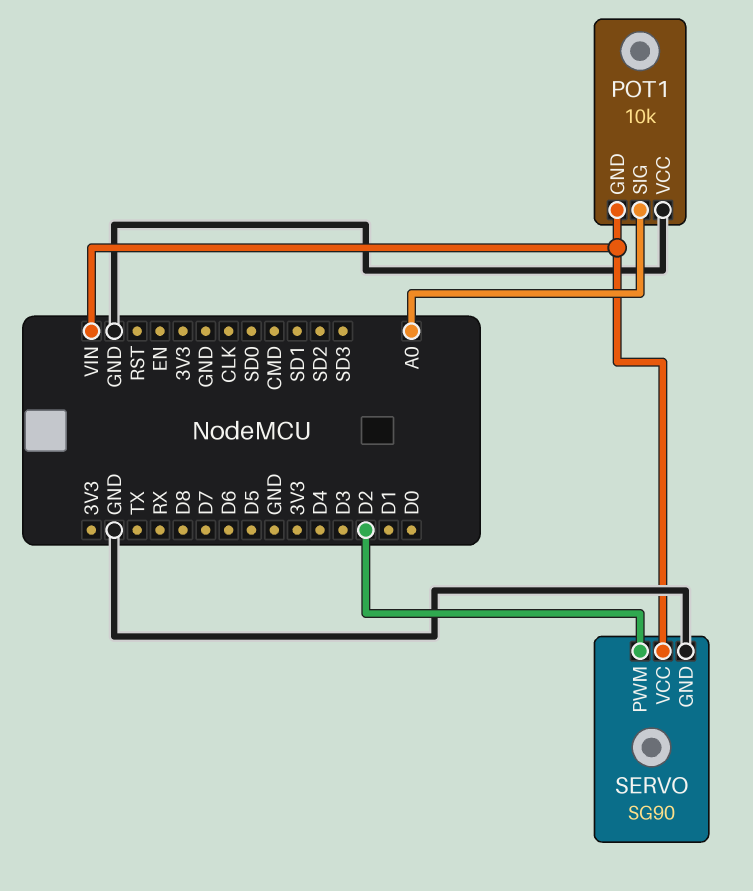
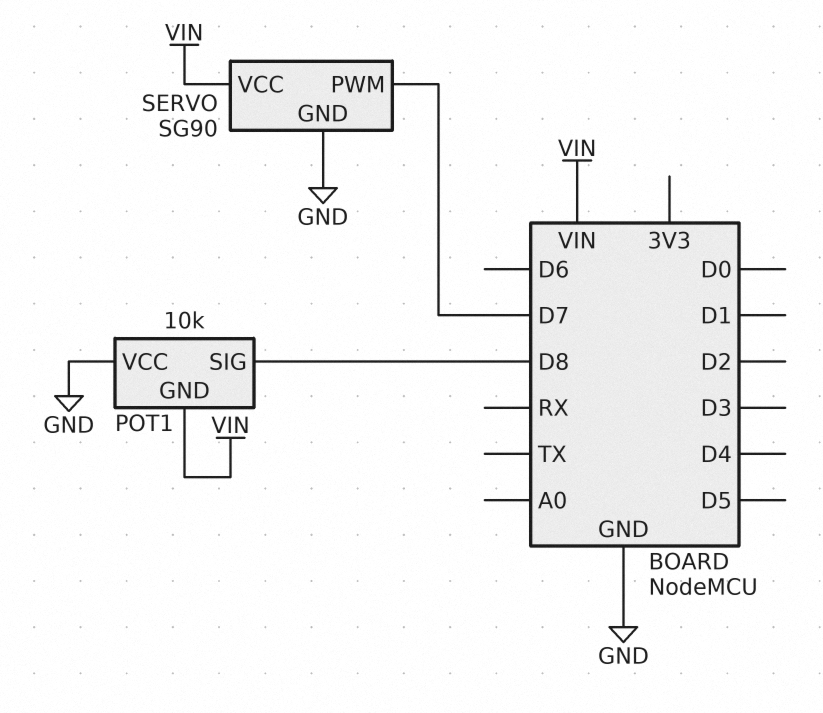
POT1 pin SIG: A0 -> D8
SERVO pin PWM: D2 -> D7

